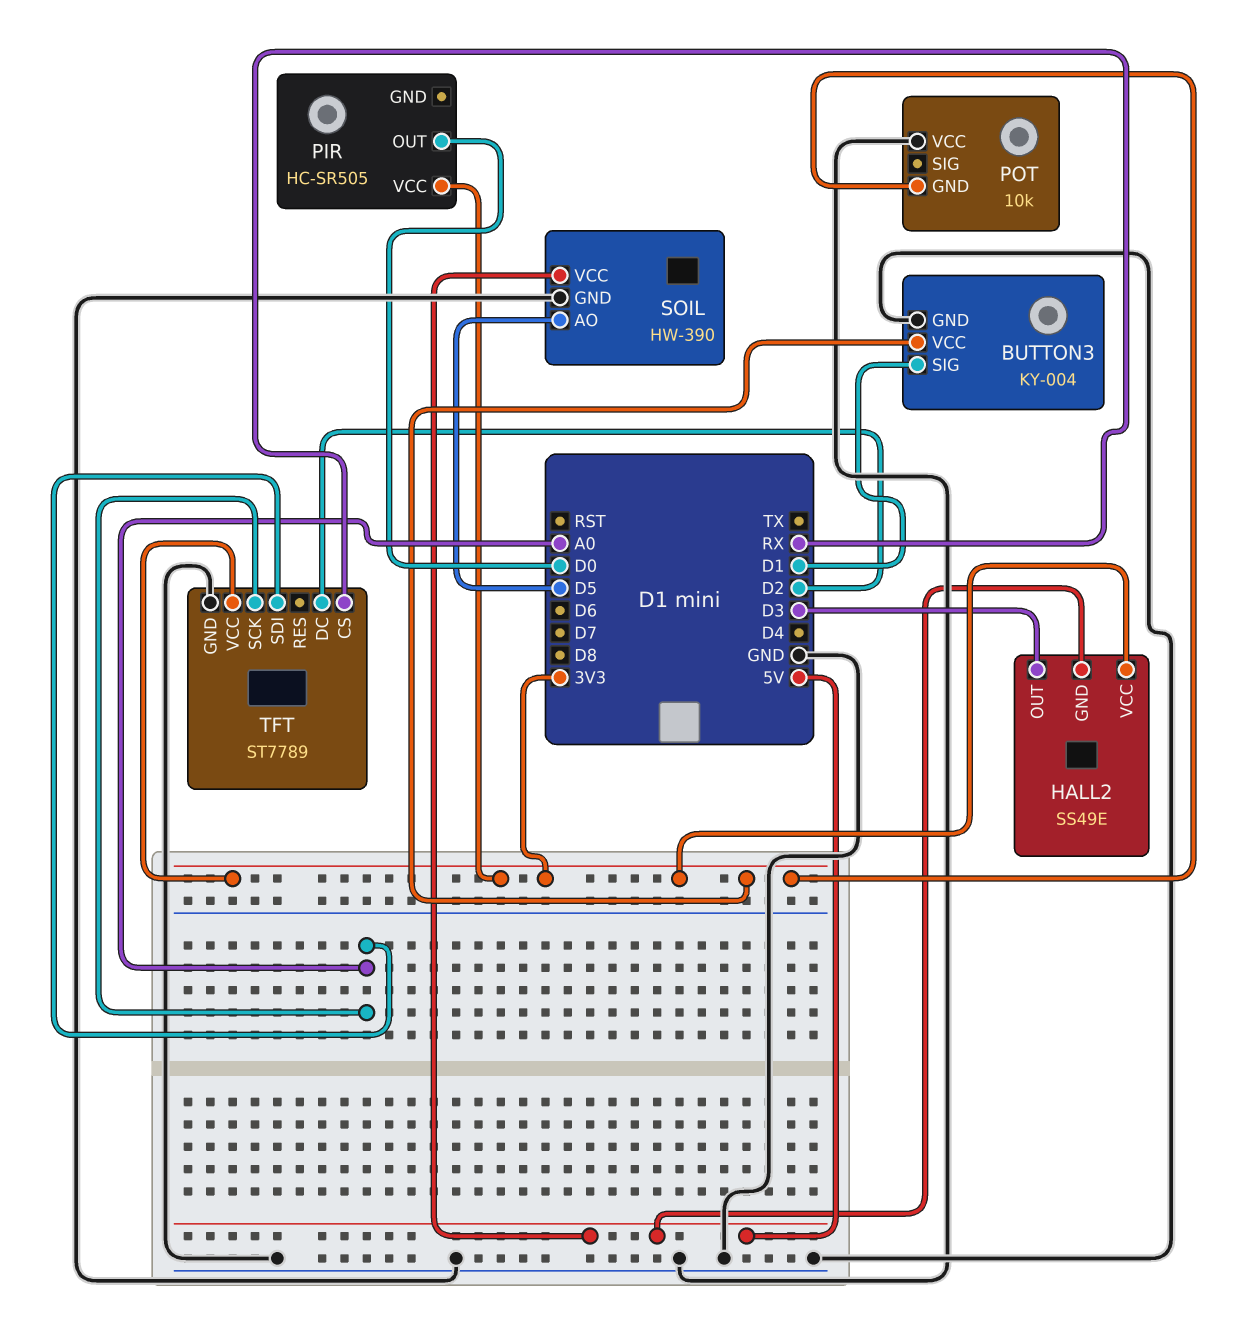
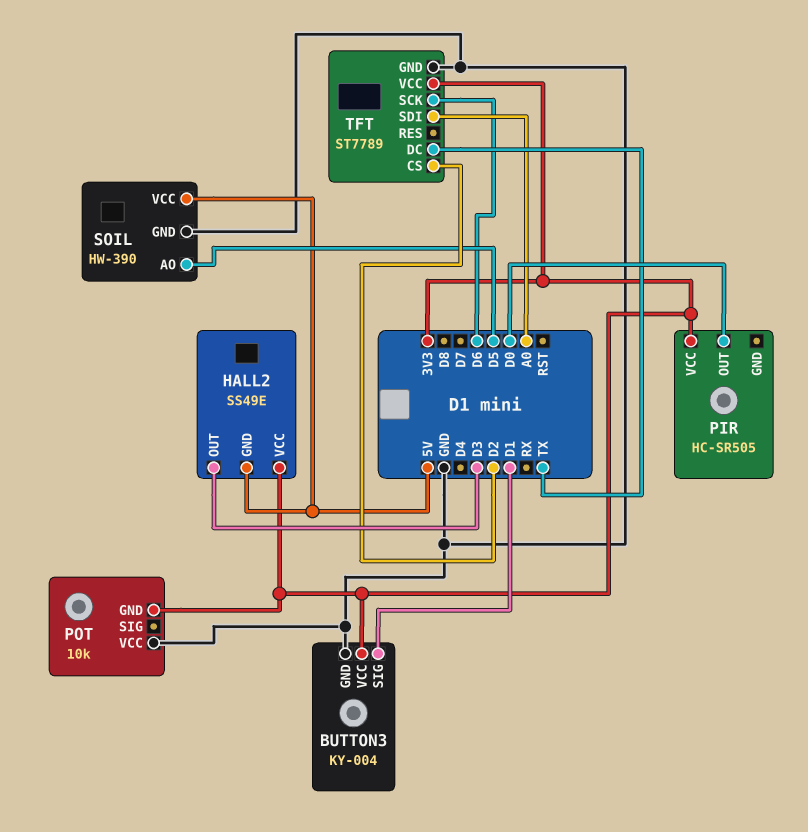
TFT pin CS: RX -> D2
TFT pin DC: D2 -> TX
TFT pin SCK: A0 -> D6

